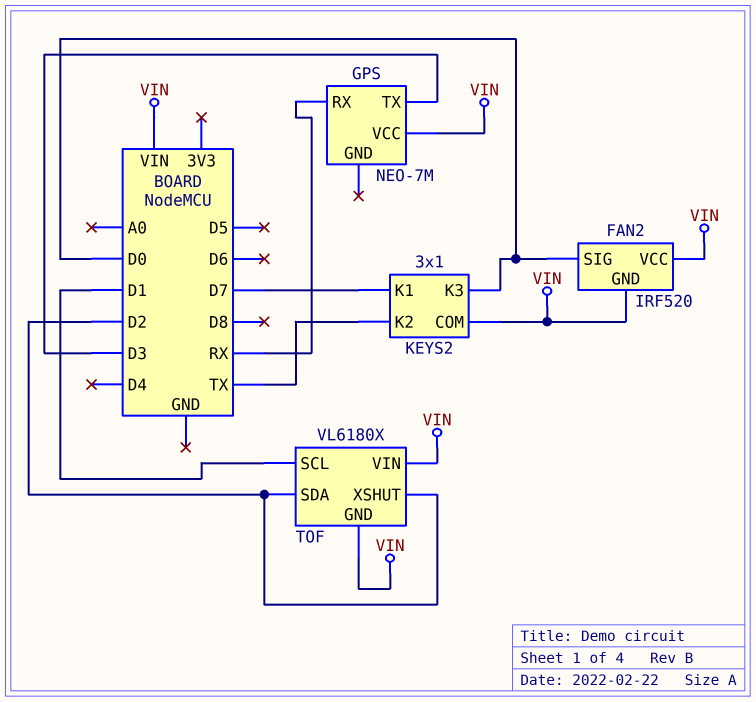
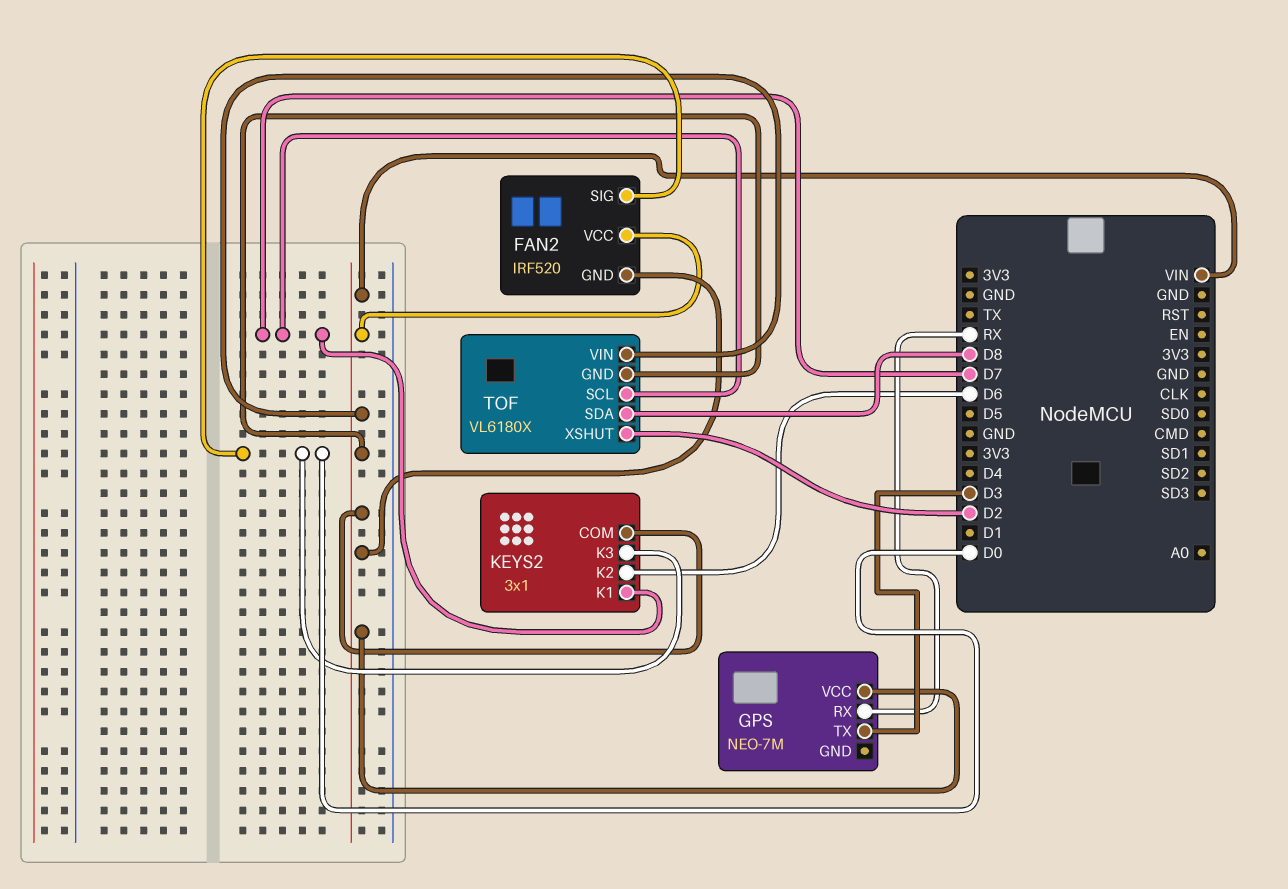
KEYS2 pin K2: TX -> D6
TOF pin SCL: D1 -> D7
TOF pin SDA: D2 -> D8

